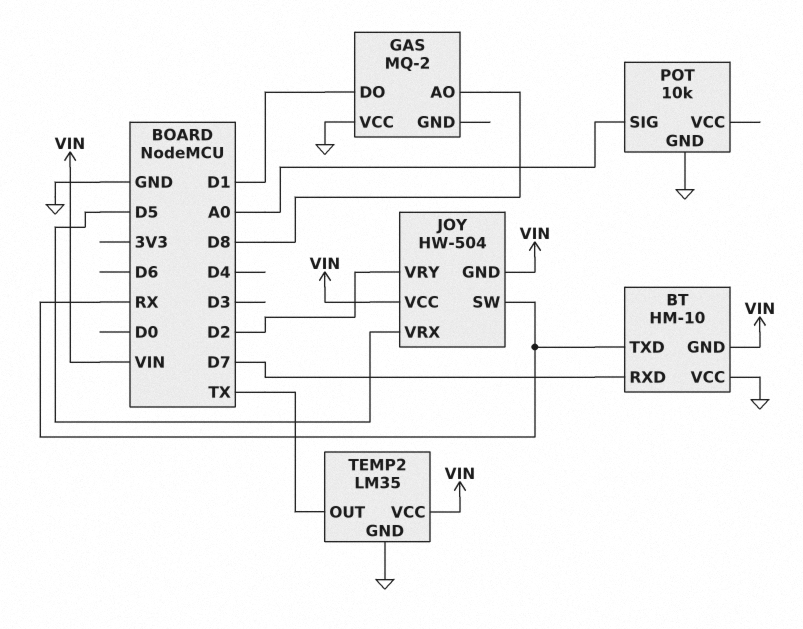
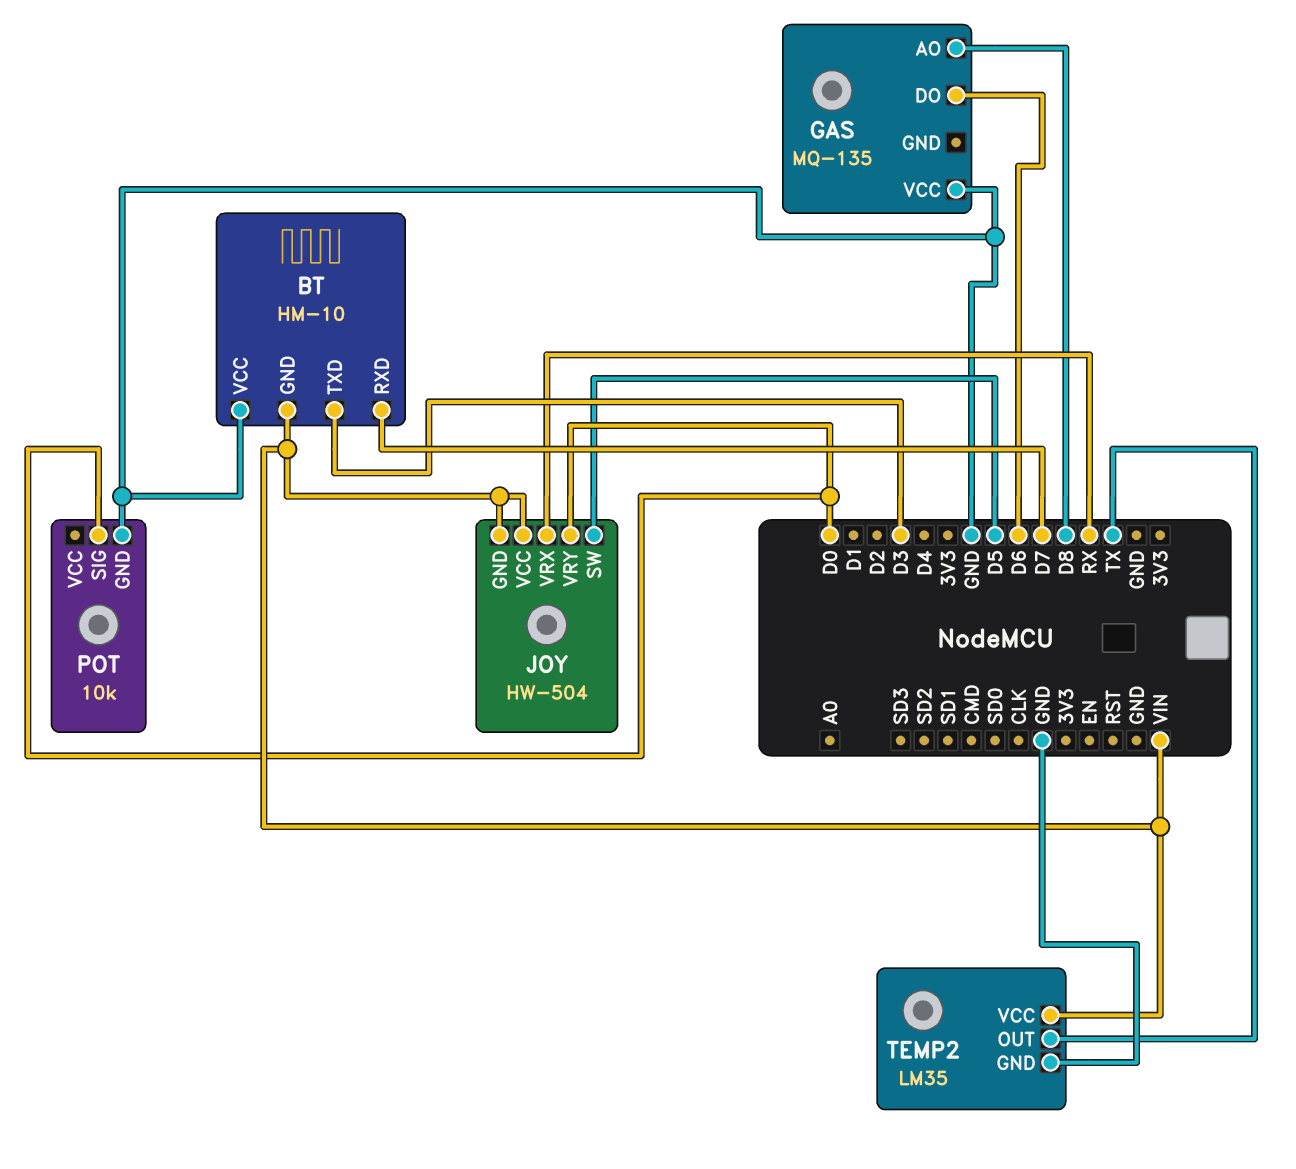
BT pin TXD: RX -> D3
GAS: MQ-2 -> MQ-135
GAS pin DO: D1 -> D6
JOY pin SW: RX -> D5
JOY pin VRX: D5 -> RX
JOY pin VRY: D2 -> D0
POT pin SIG: A0 -> D0

